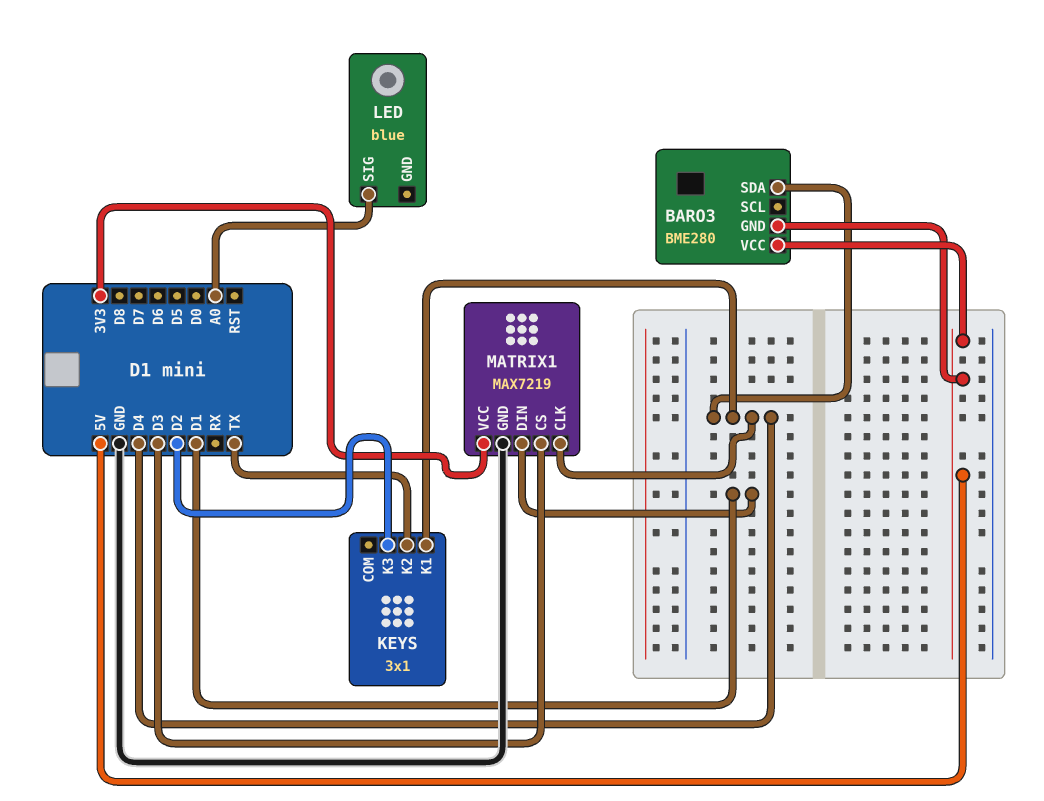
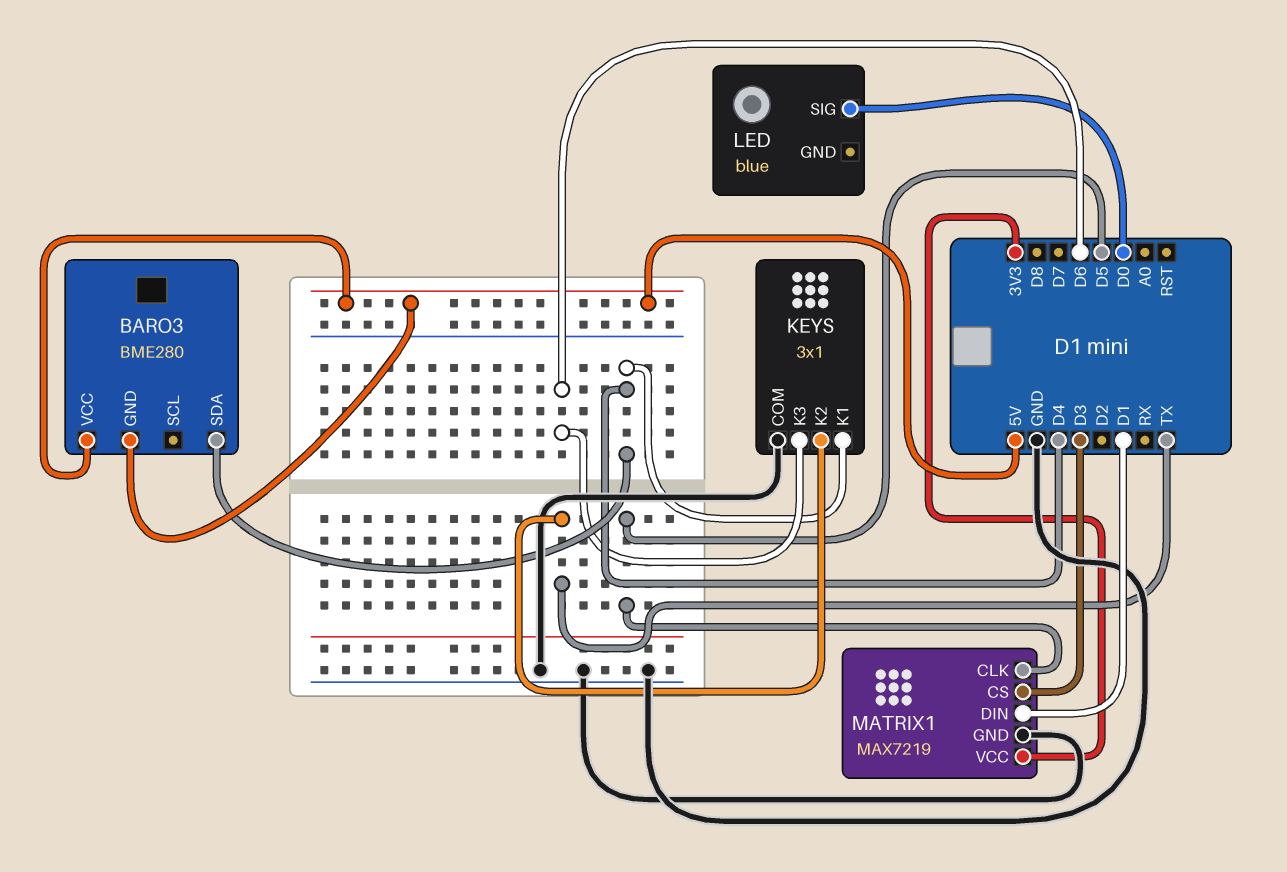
KEYS pin COM: none -> GND
KEYS pin K3: D2 -> D6
LED pin SIG: A0 -> D0
MATRIX1 pin CLK: D4 -> D5

